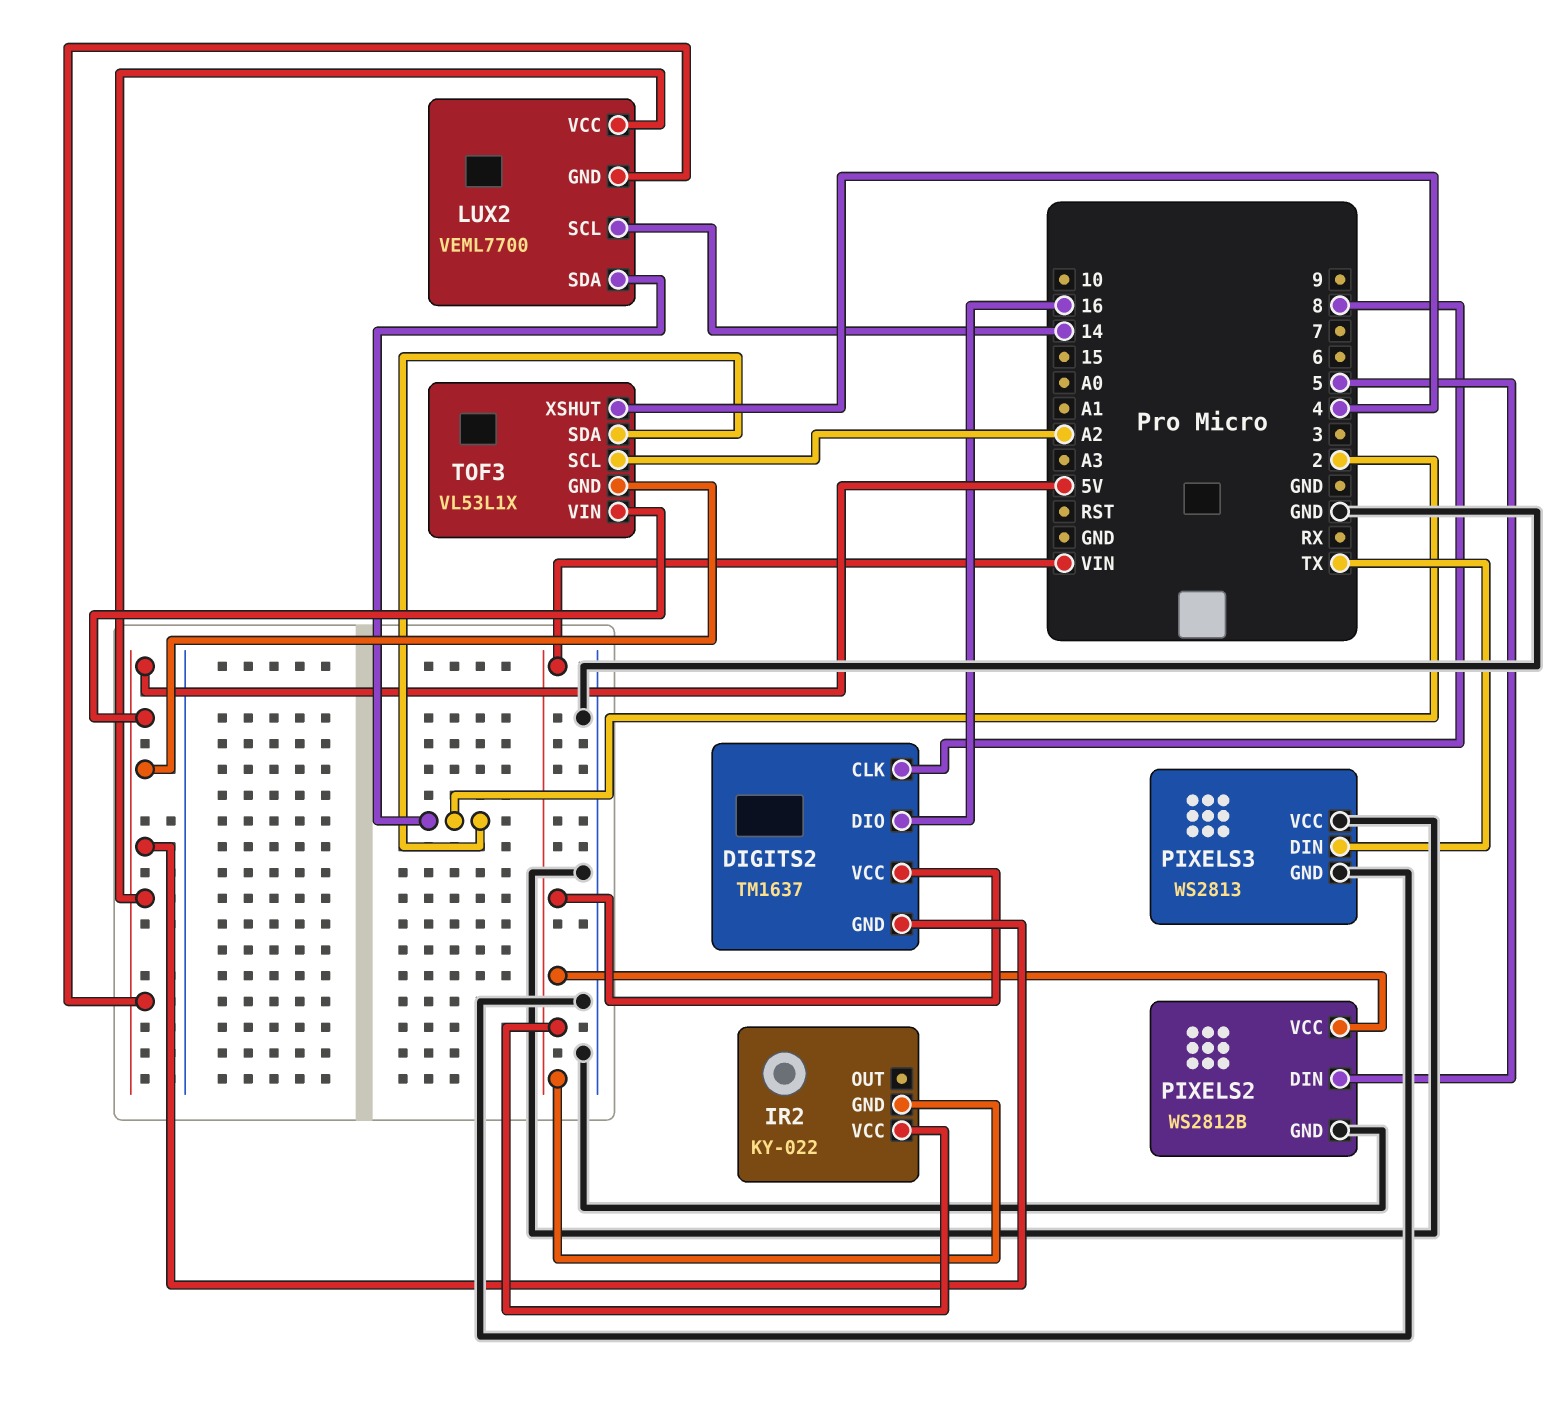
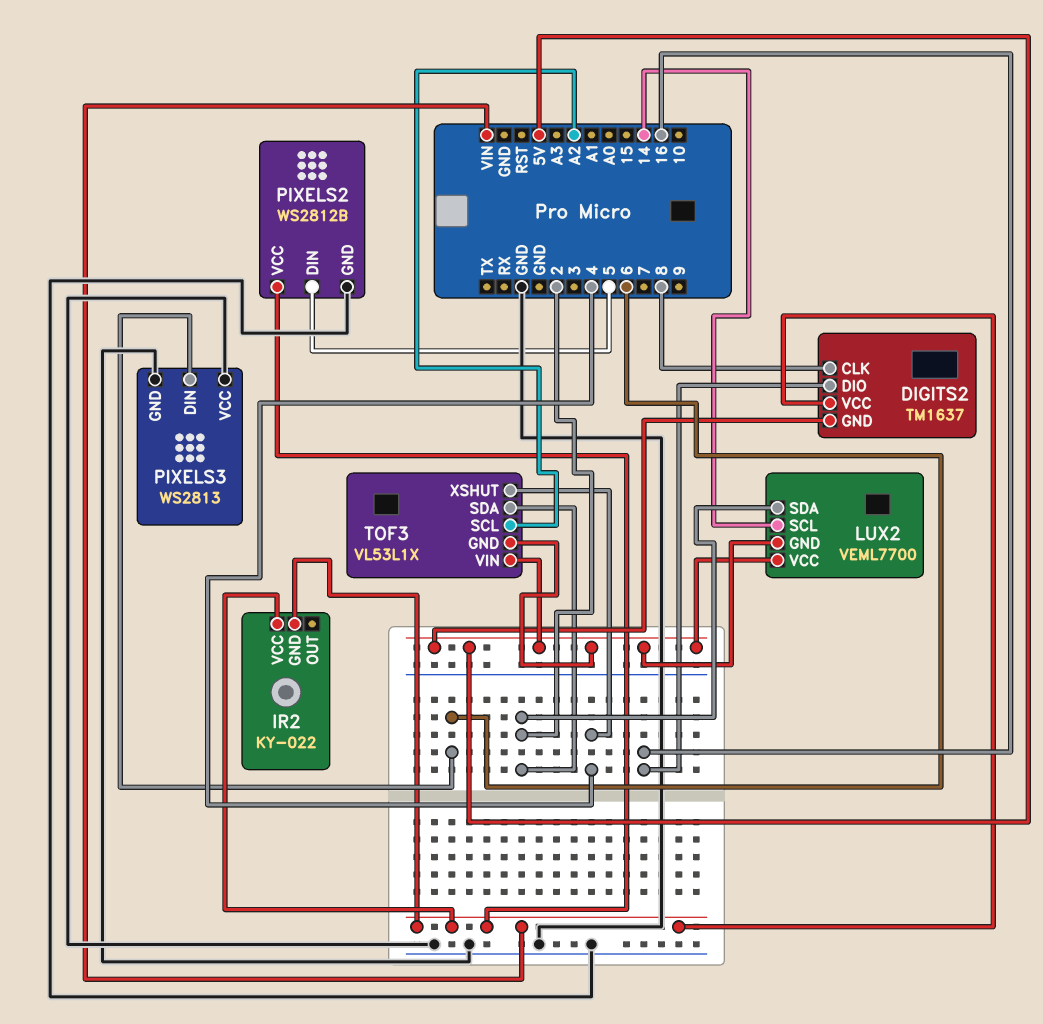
PIXELS3 pin DIN: TX -> 6

